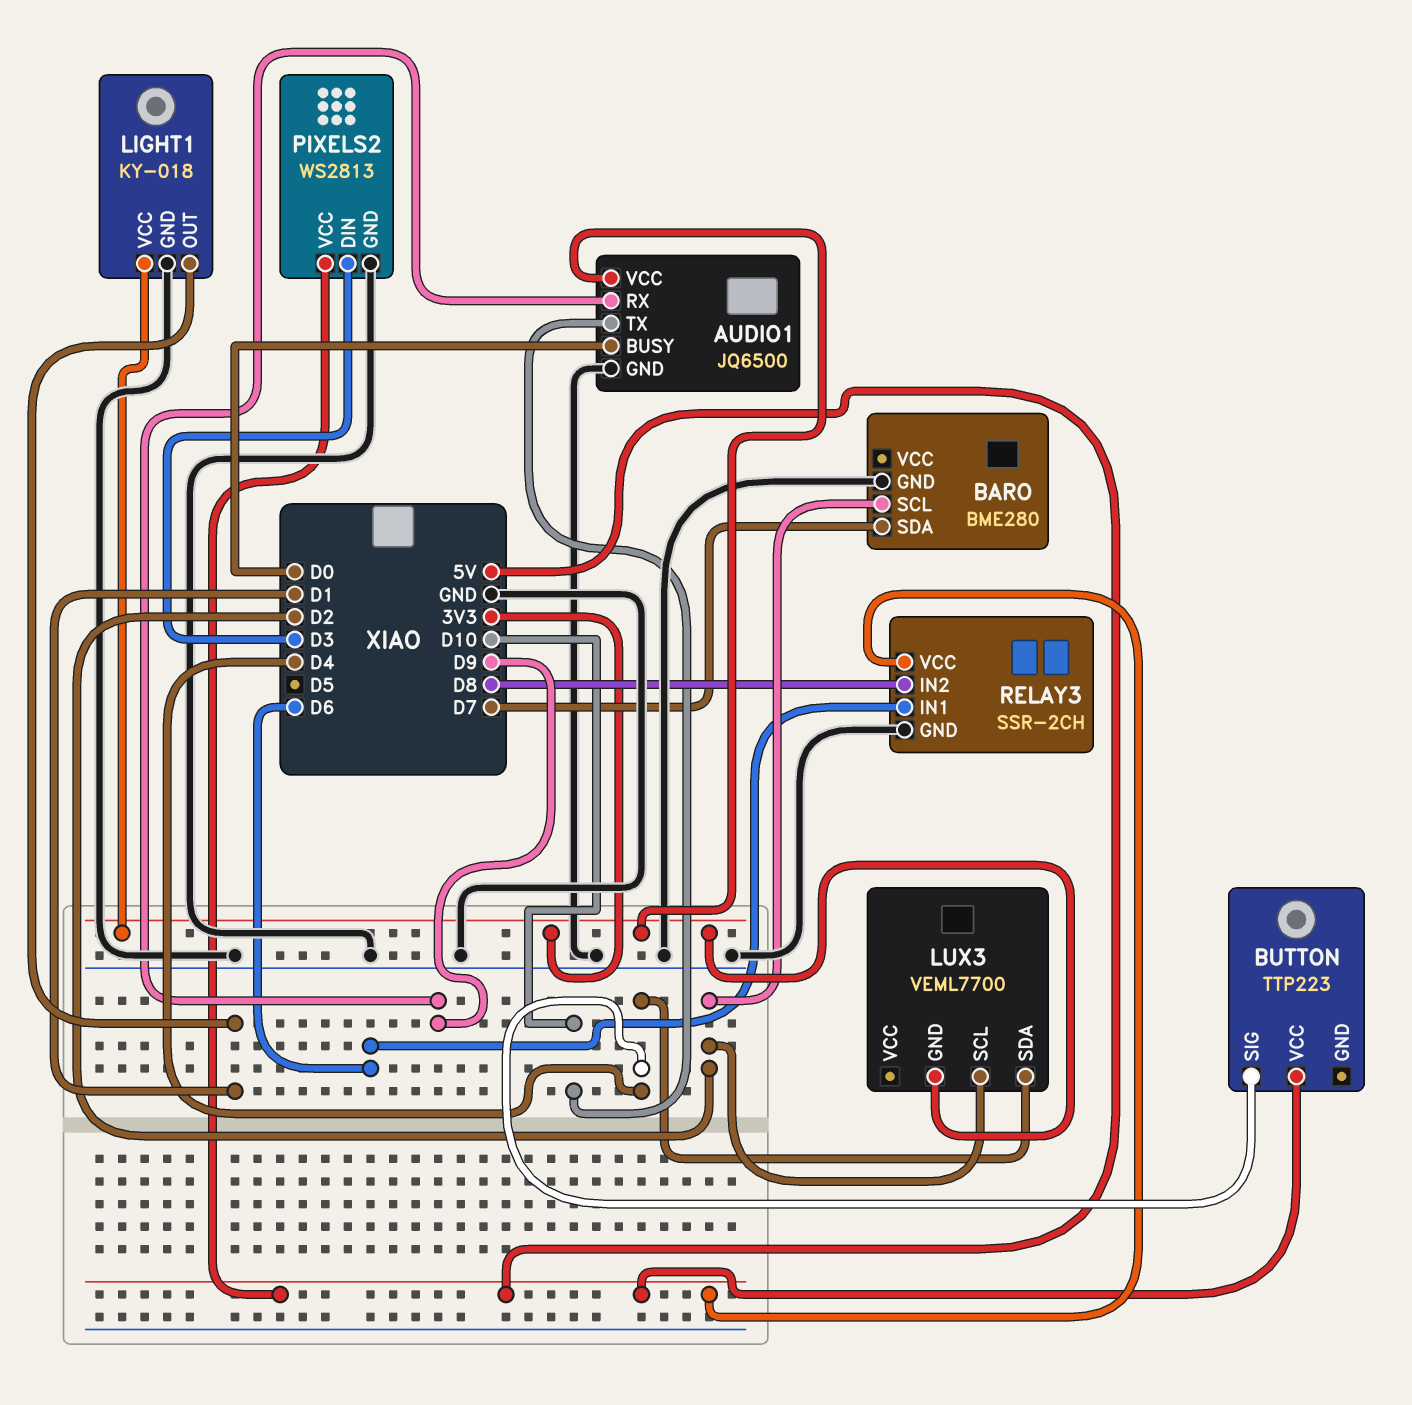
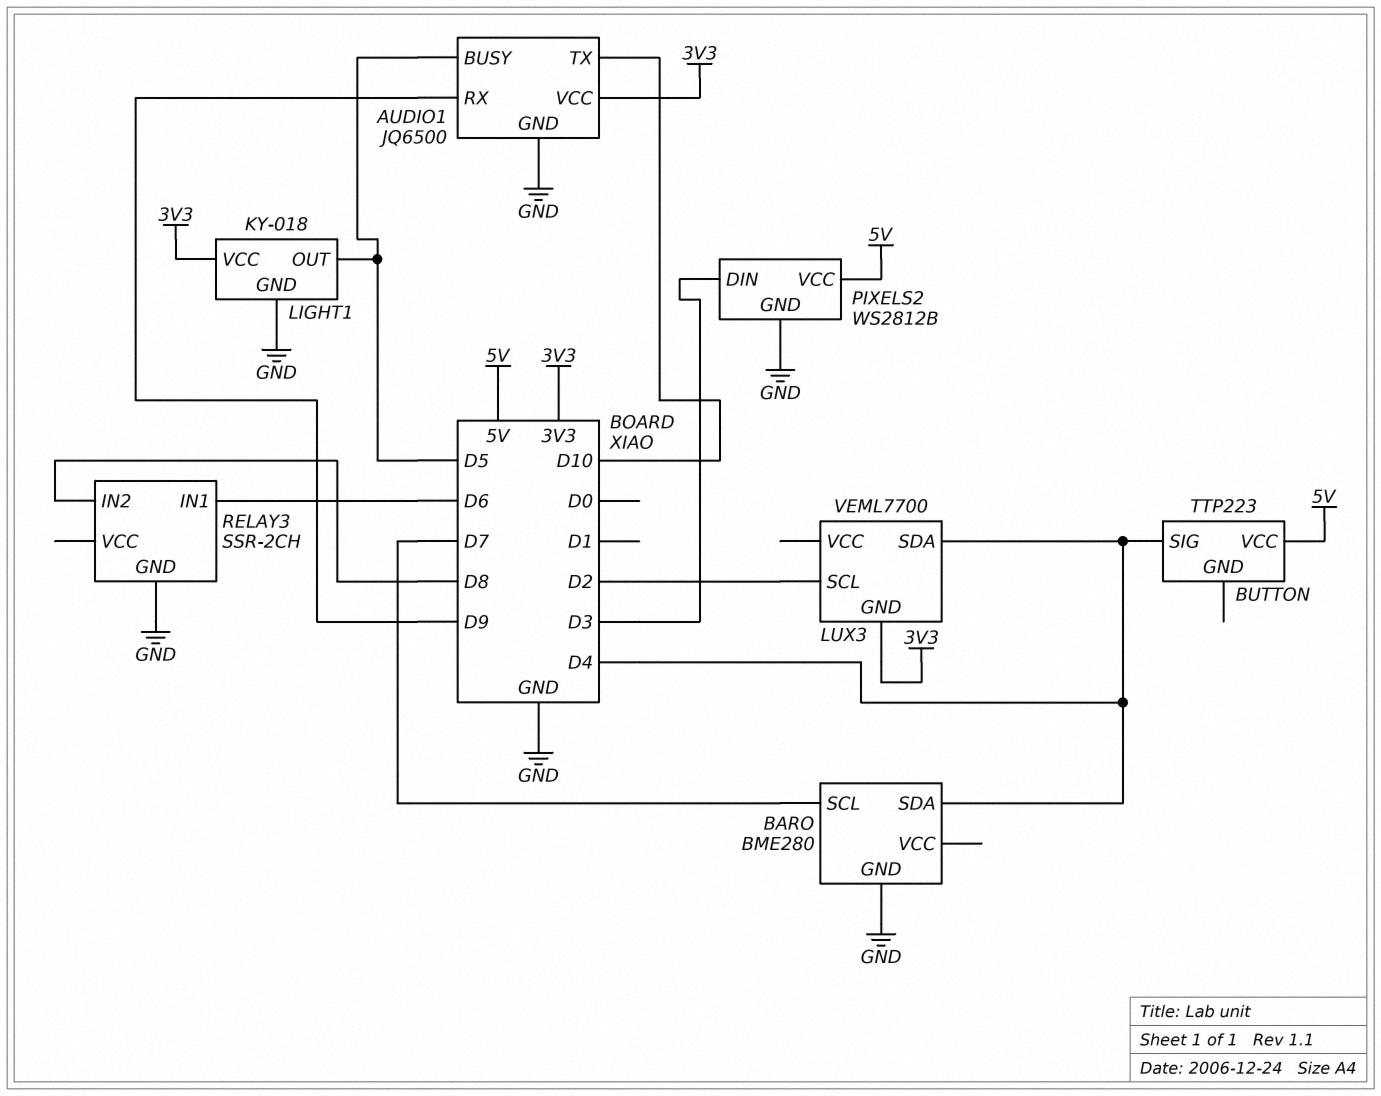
AUDIO1 pin BUSY: D0 -> D5
BARO pin SCL: D2 -> D7
BARO pin SDA: D7 -> D4
LIGHT1 pin OUT: D1 -> D5
PIXELS2: WS2813 -> WS2812B
RELAY3 pin VCC: 5V -> none

